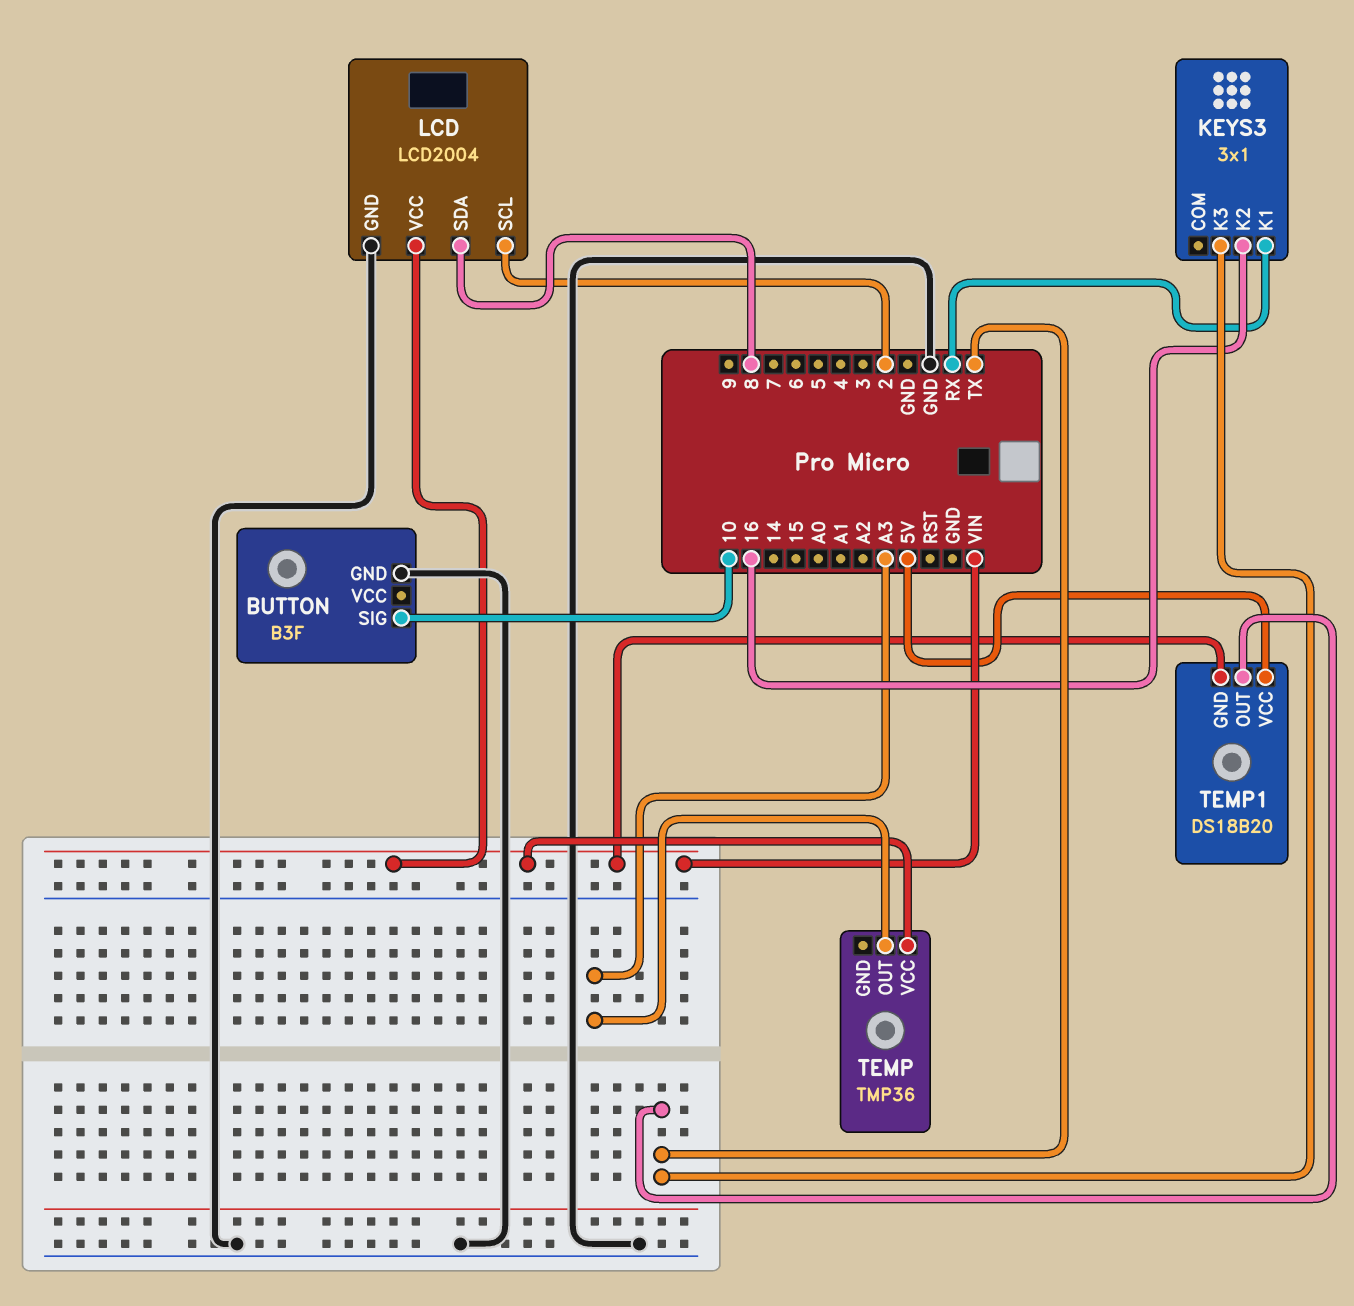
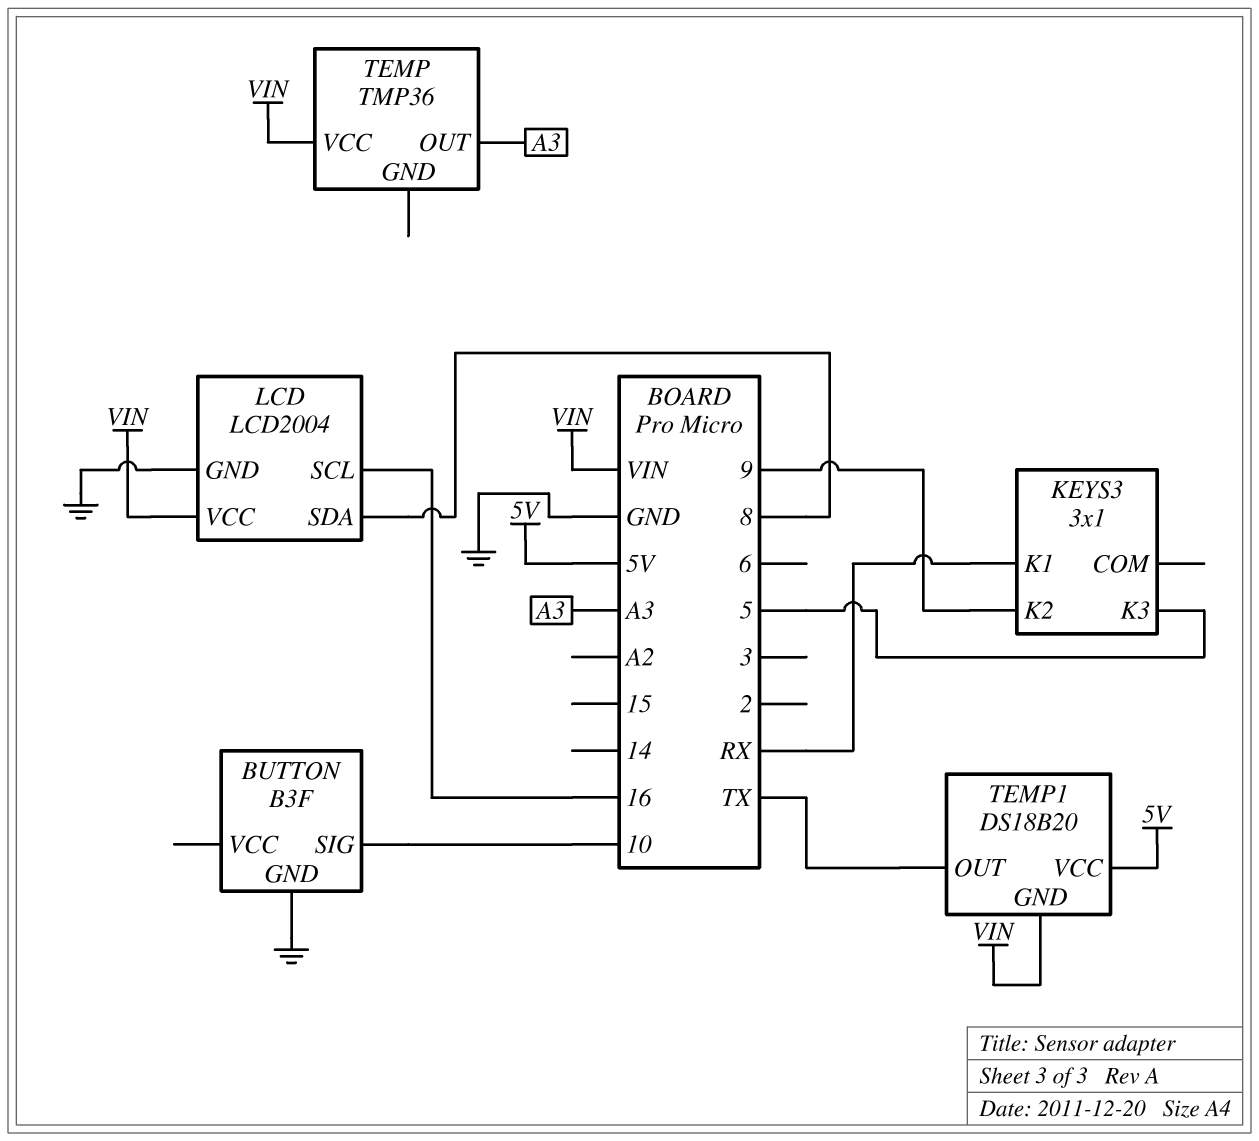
KEYS3 pin K2: 16 -> 9
KEYS3 pin K3: TX -> 5
LCD pin SCL: 2 -> 16

